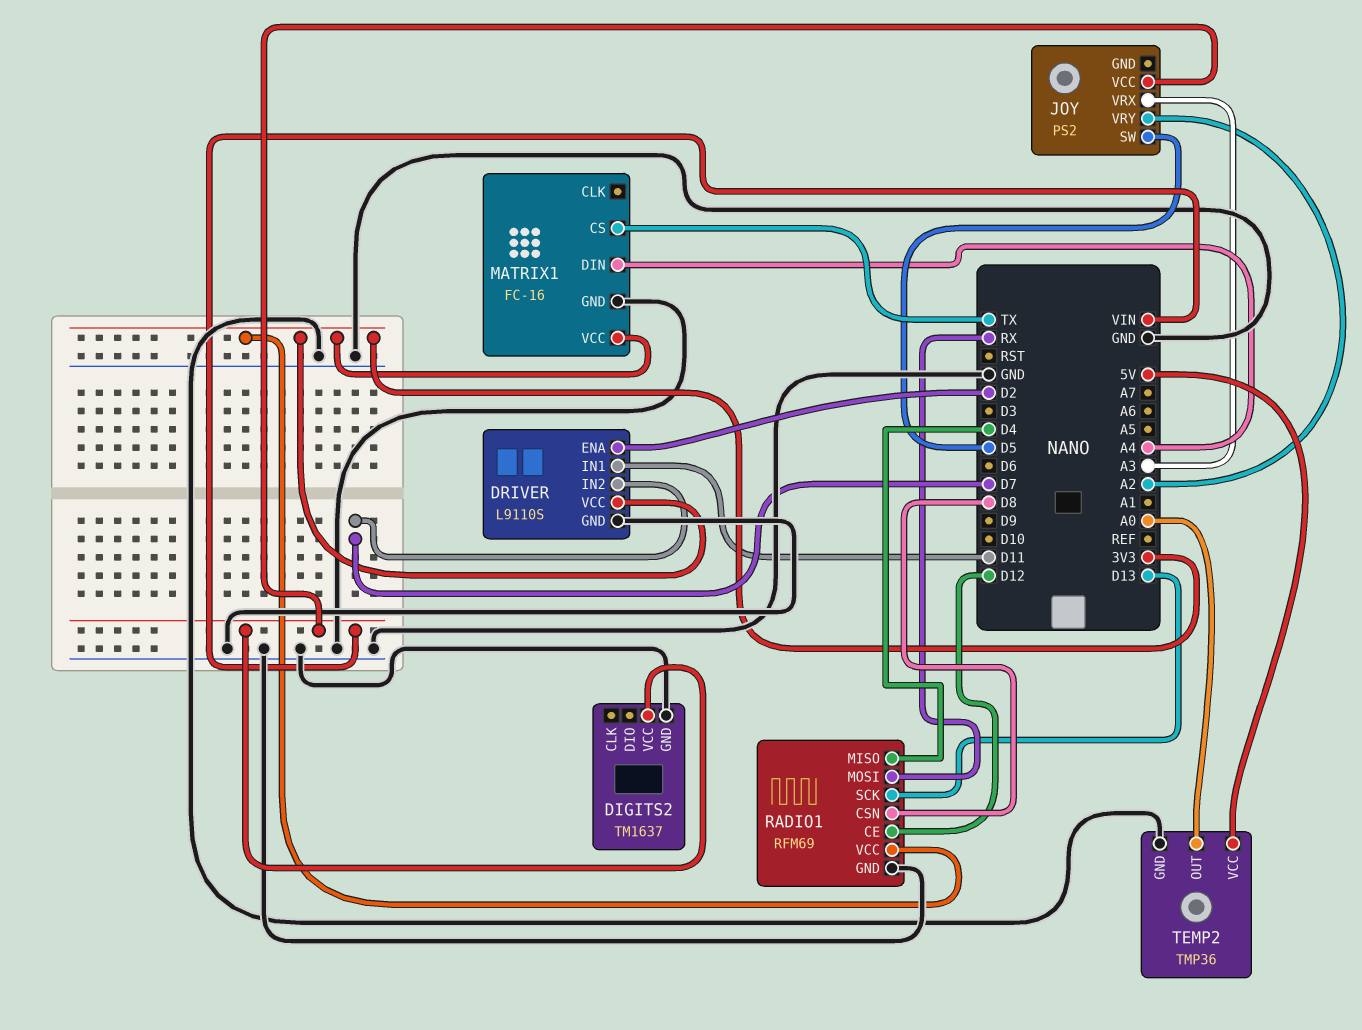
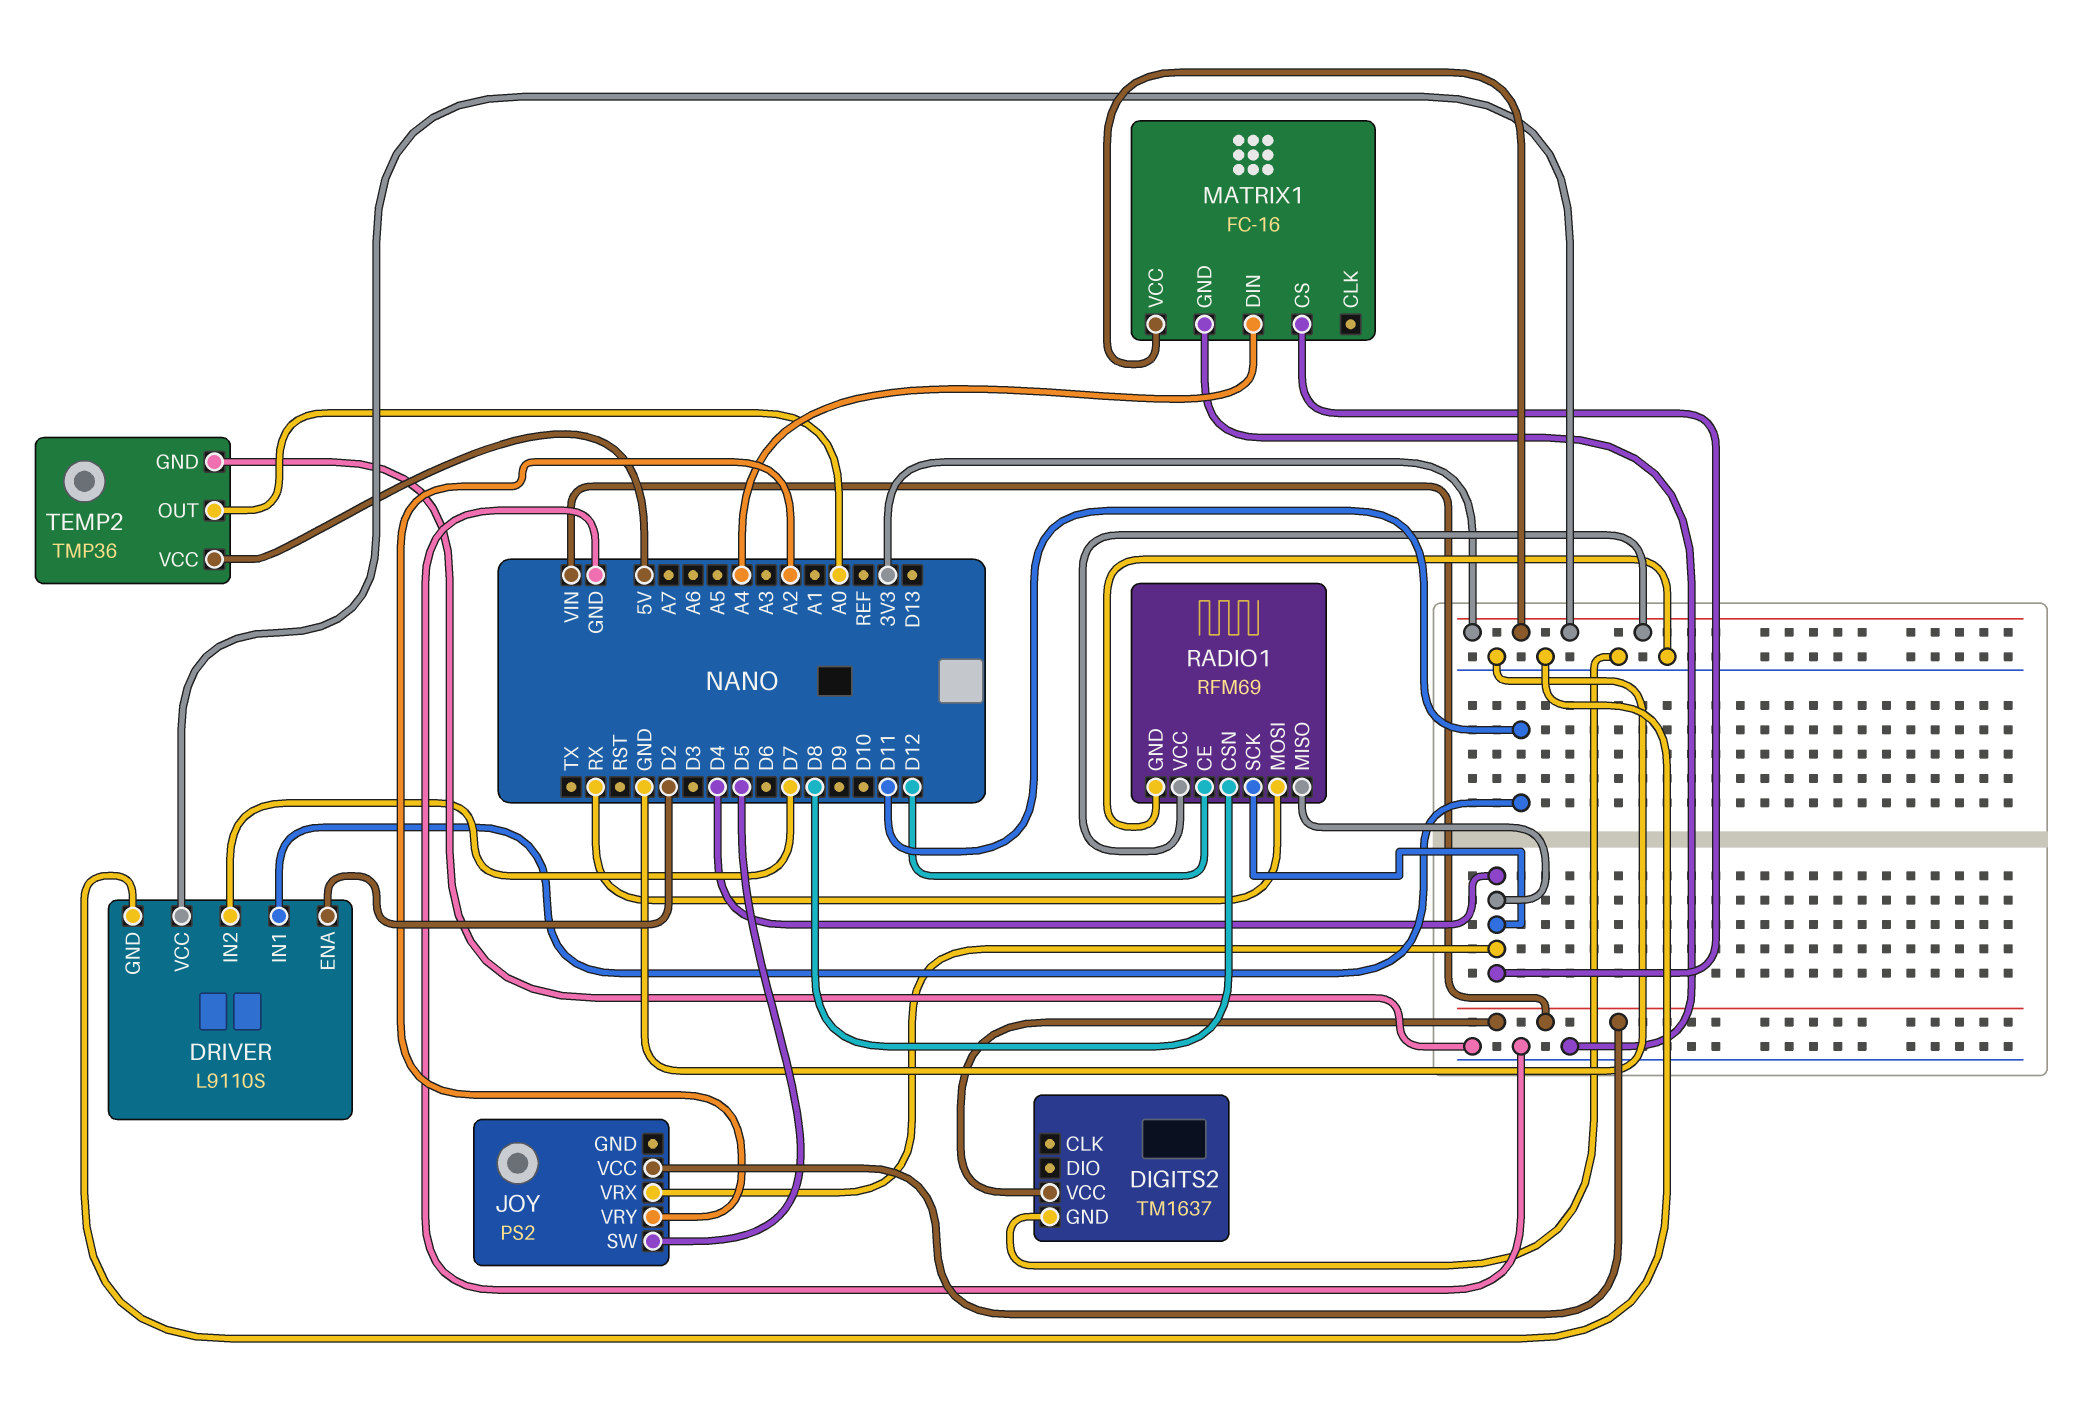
JOY pin VRX: A3 -> D4
MATRIX1 pin CS: TX -> D4
RADIO1 pin SCK: D13 -> D4

